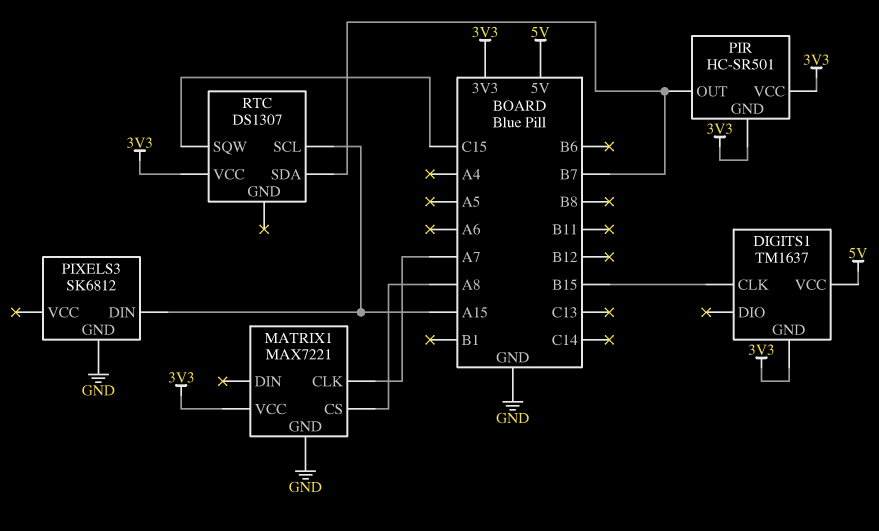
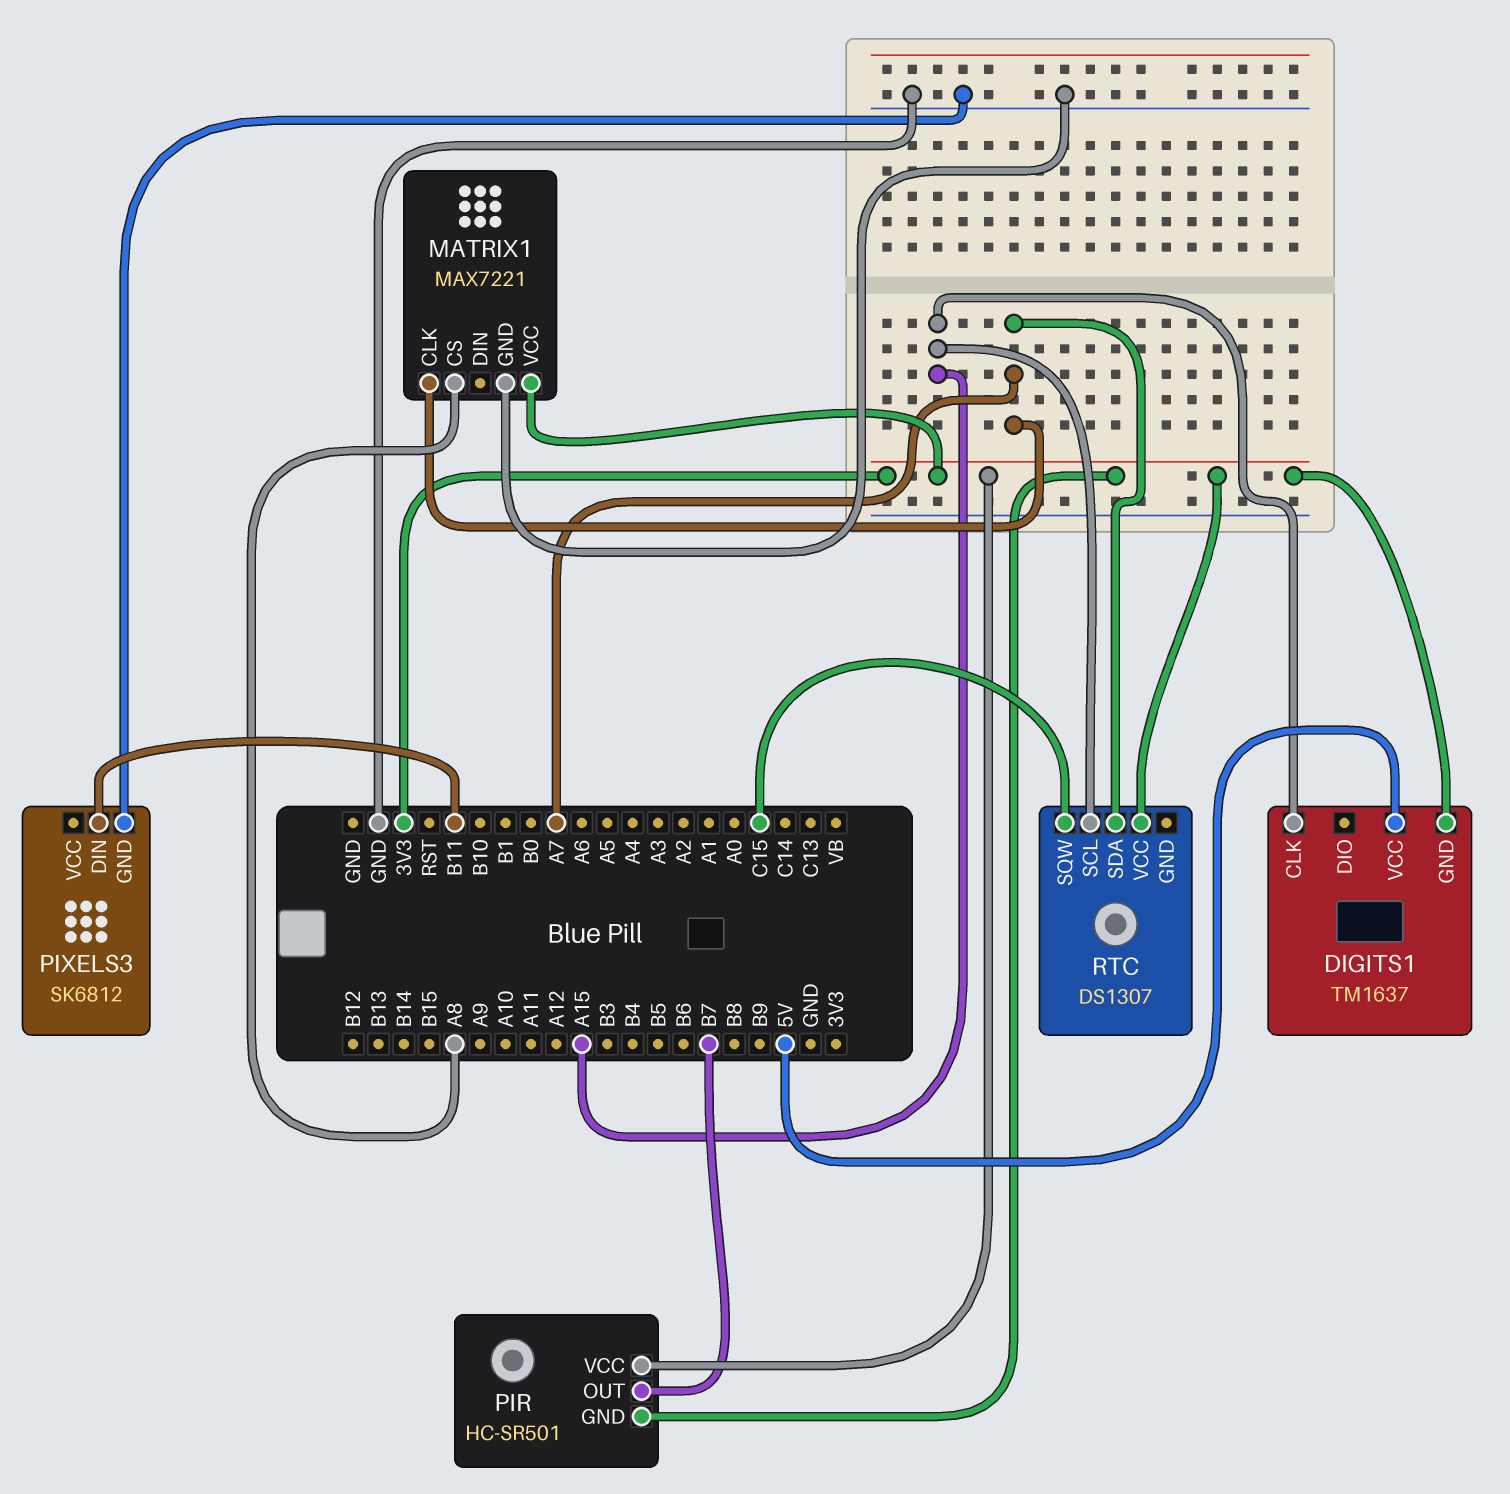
DIGITS1 pin CLK: B15 -> A15
PIXELS3 pin DIN: A15 -> B11
RTC pin SDA: B7 -> A7

